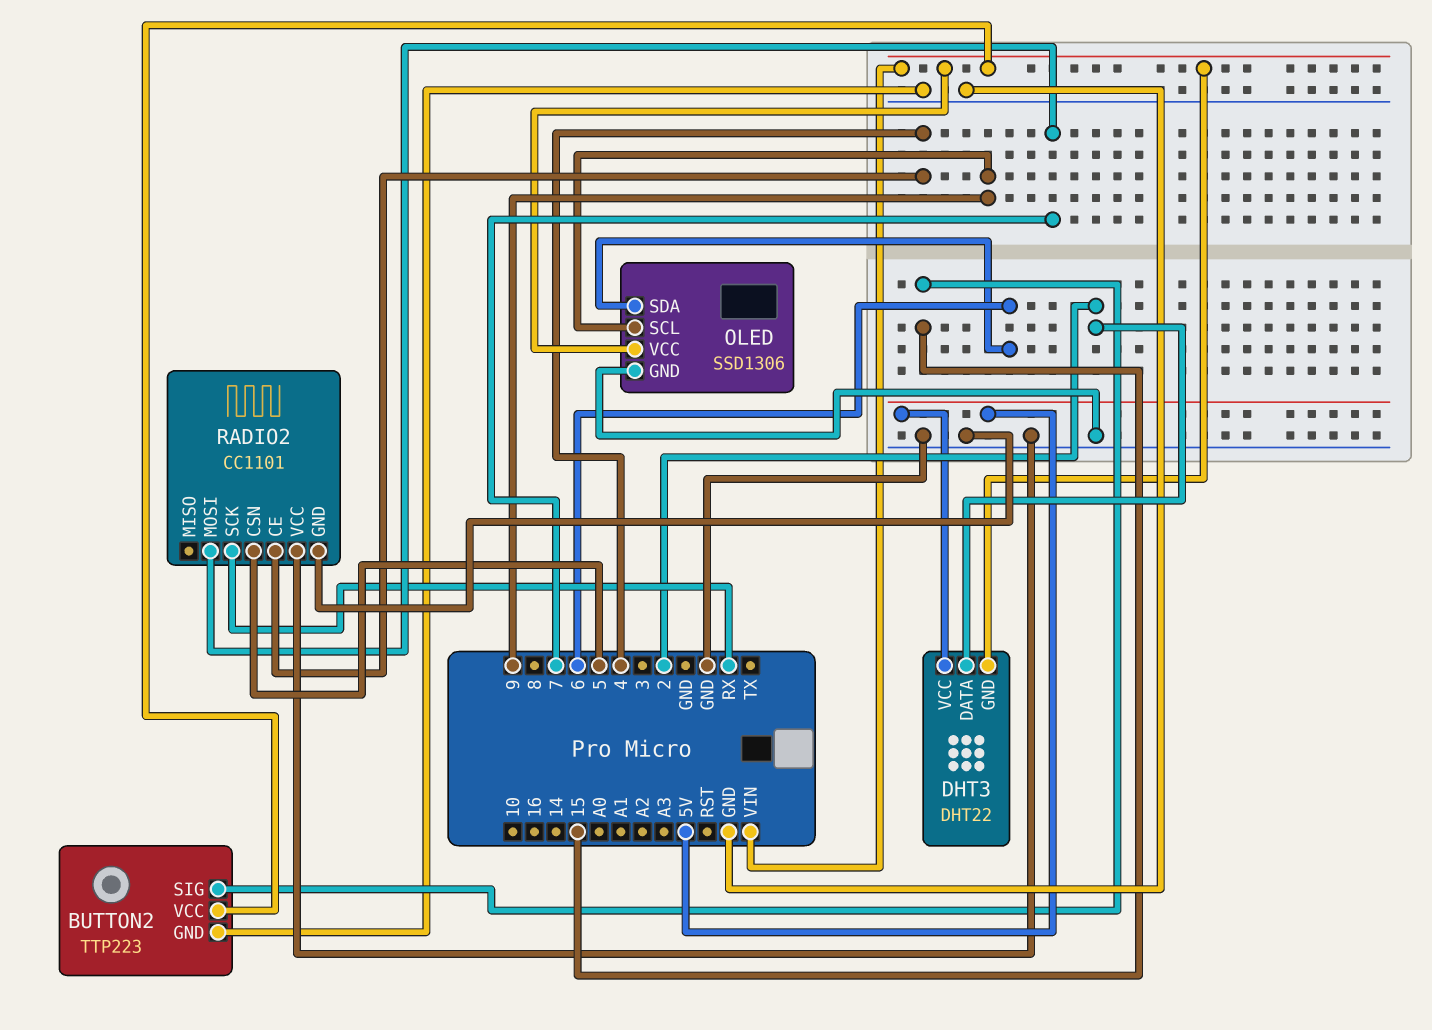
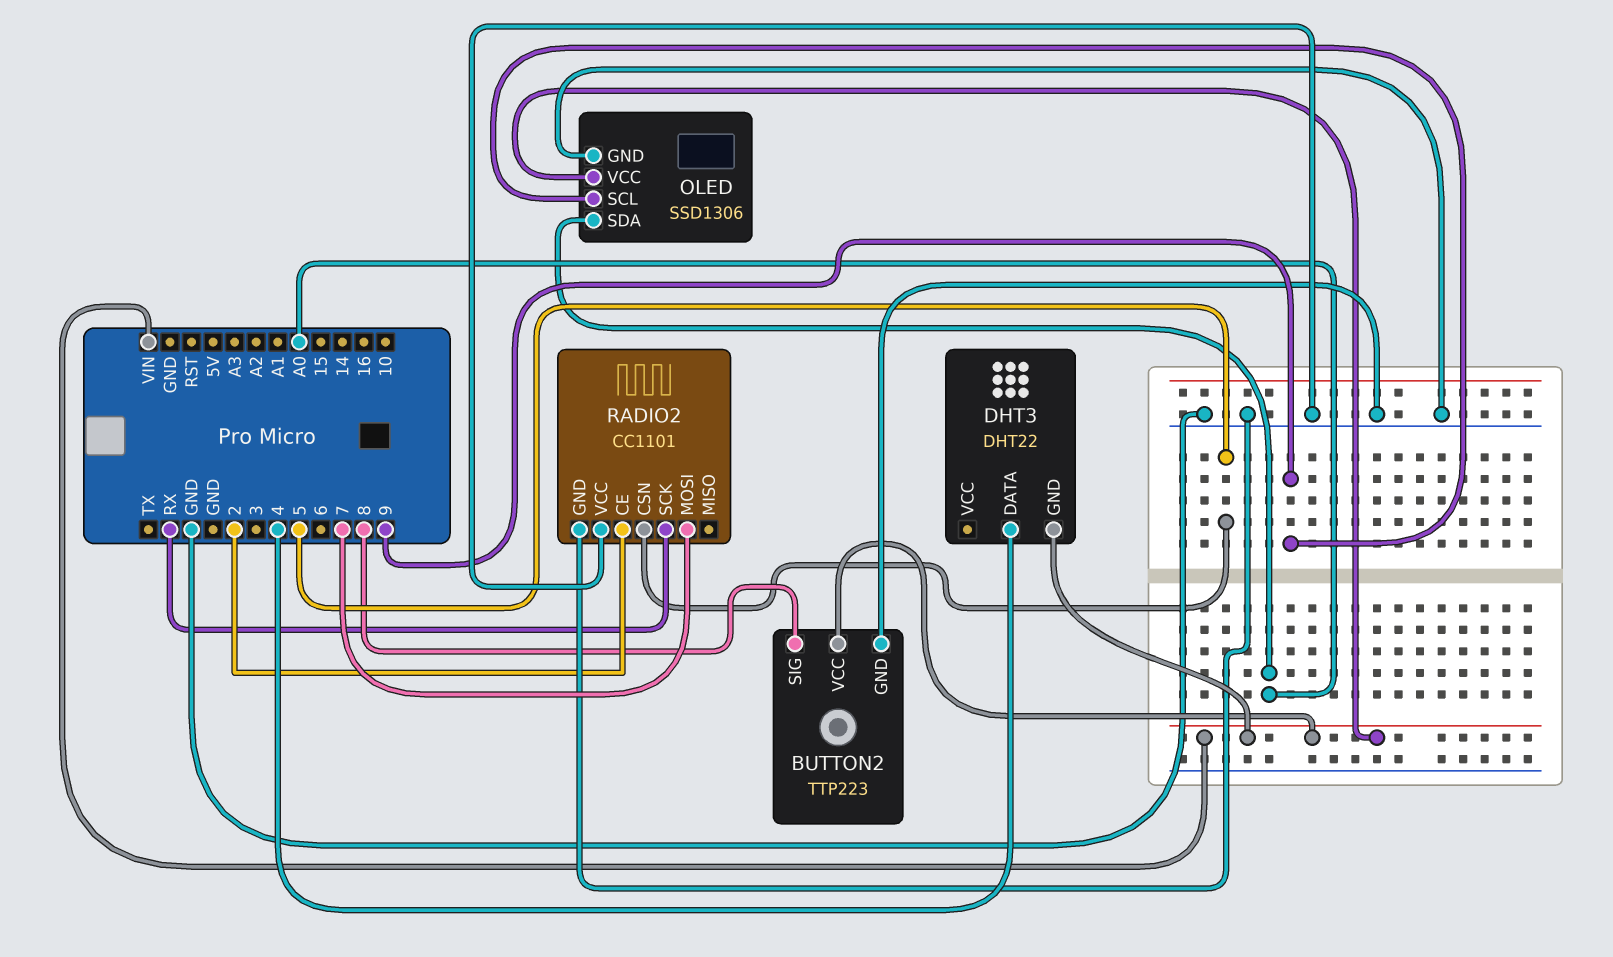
BUTTON2 pin SIG: 15 -> 8
DHT3 pin DATA: 2 -> 4
DHT3 pin VCC: 5V -> none
OLED pin SDA: 6 -> A0
RADIO2 pin CE: 4 -> 2

